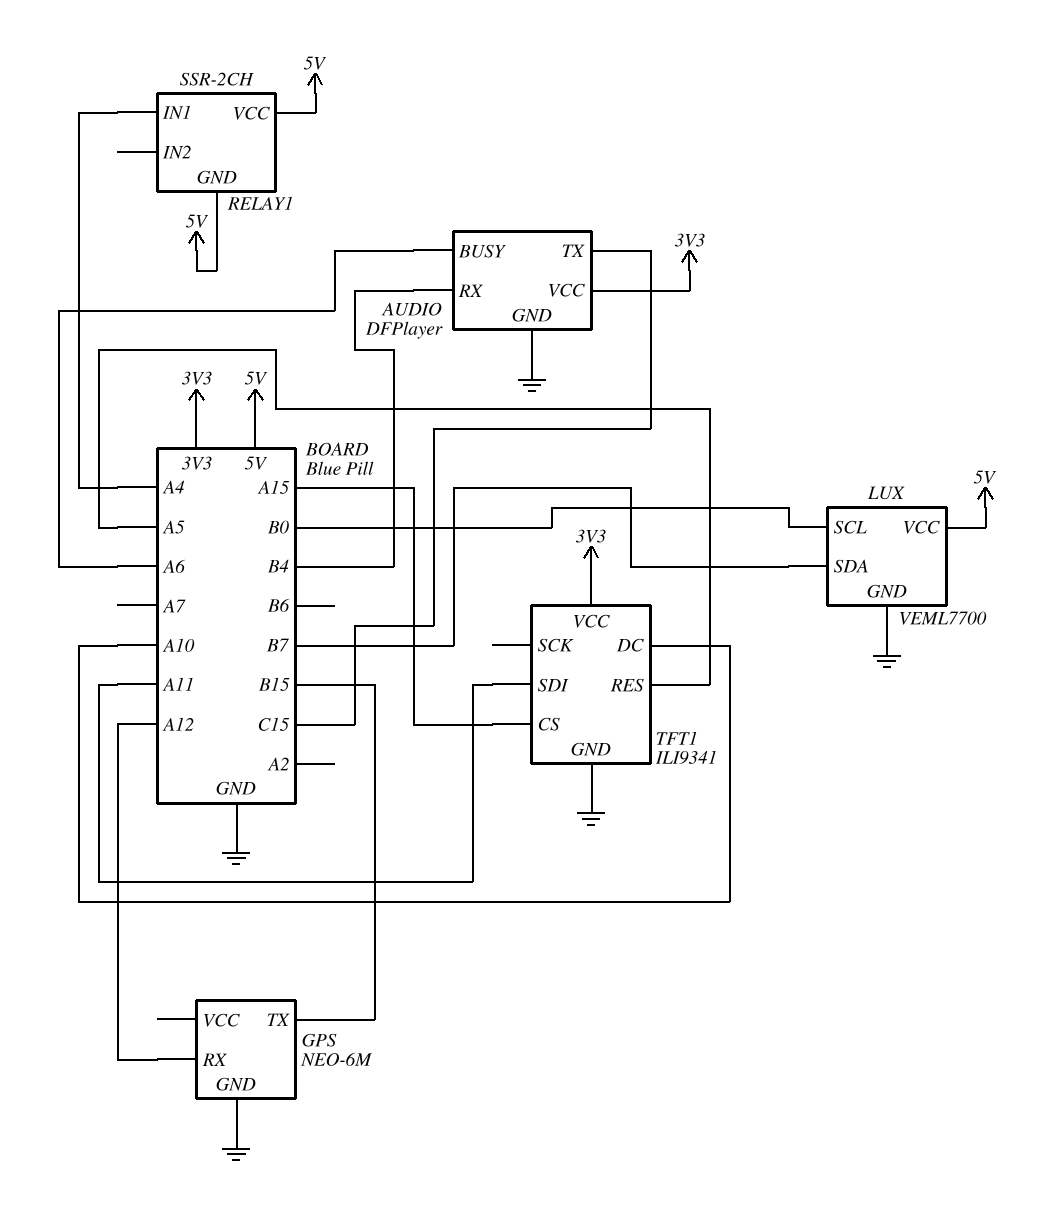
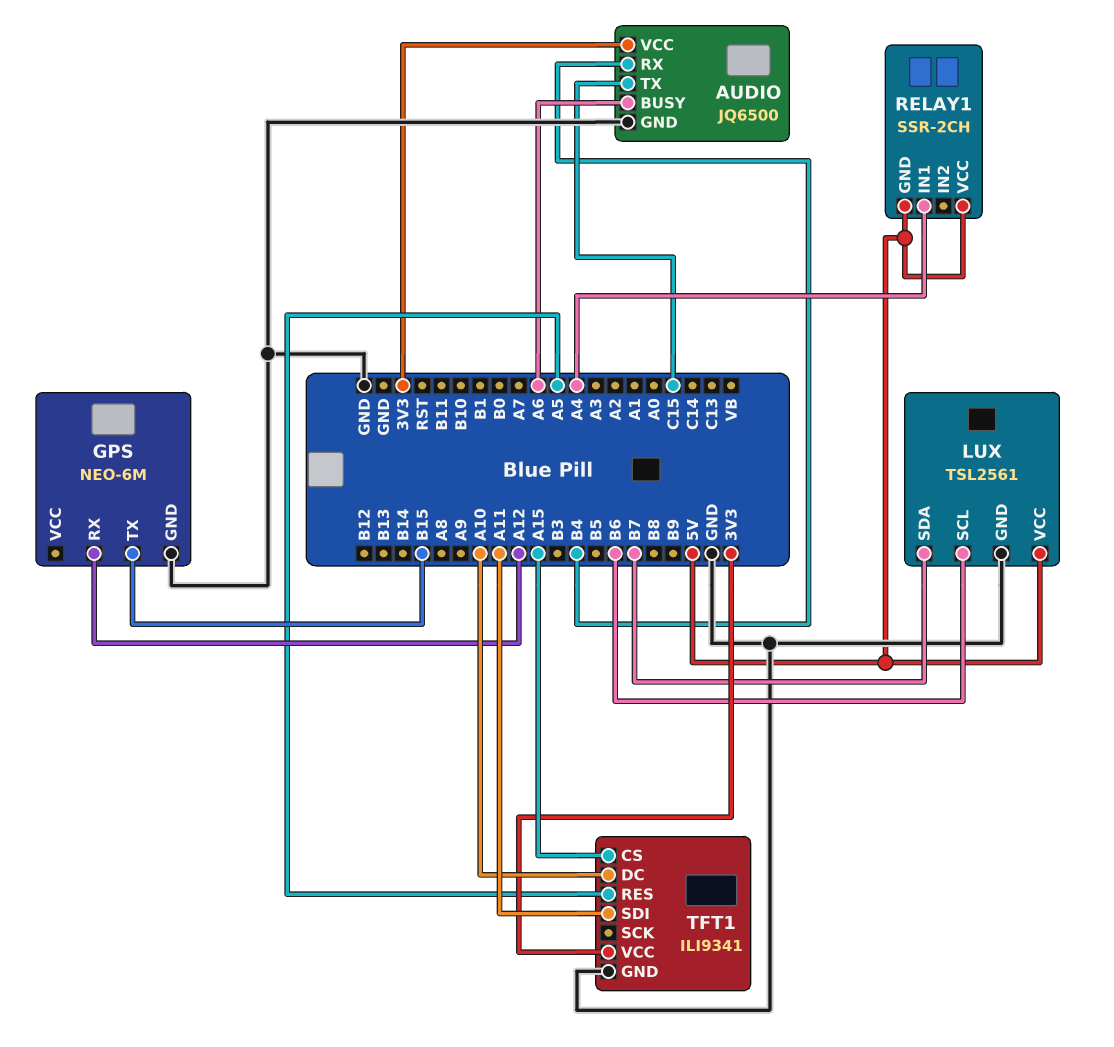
AUDIO: DFPlayer -> JQ6500
LUX: VEML7700 -> TSL2561
LUX pin SCL: B0 -> B6

